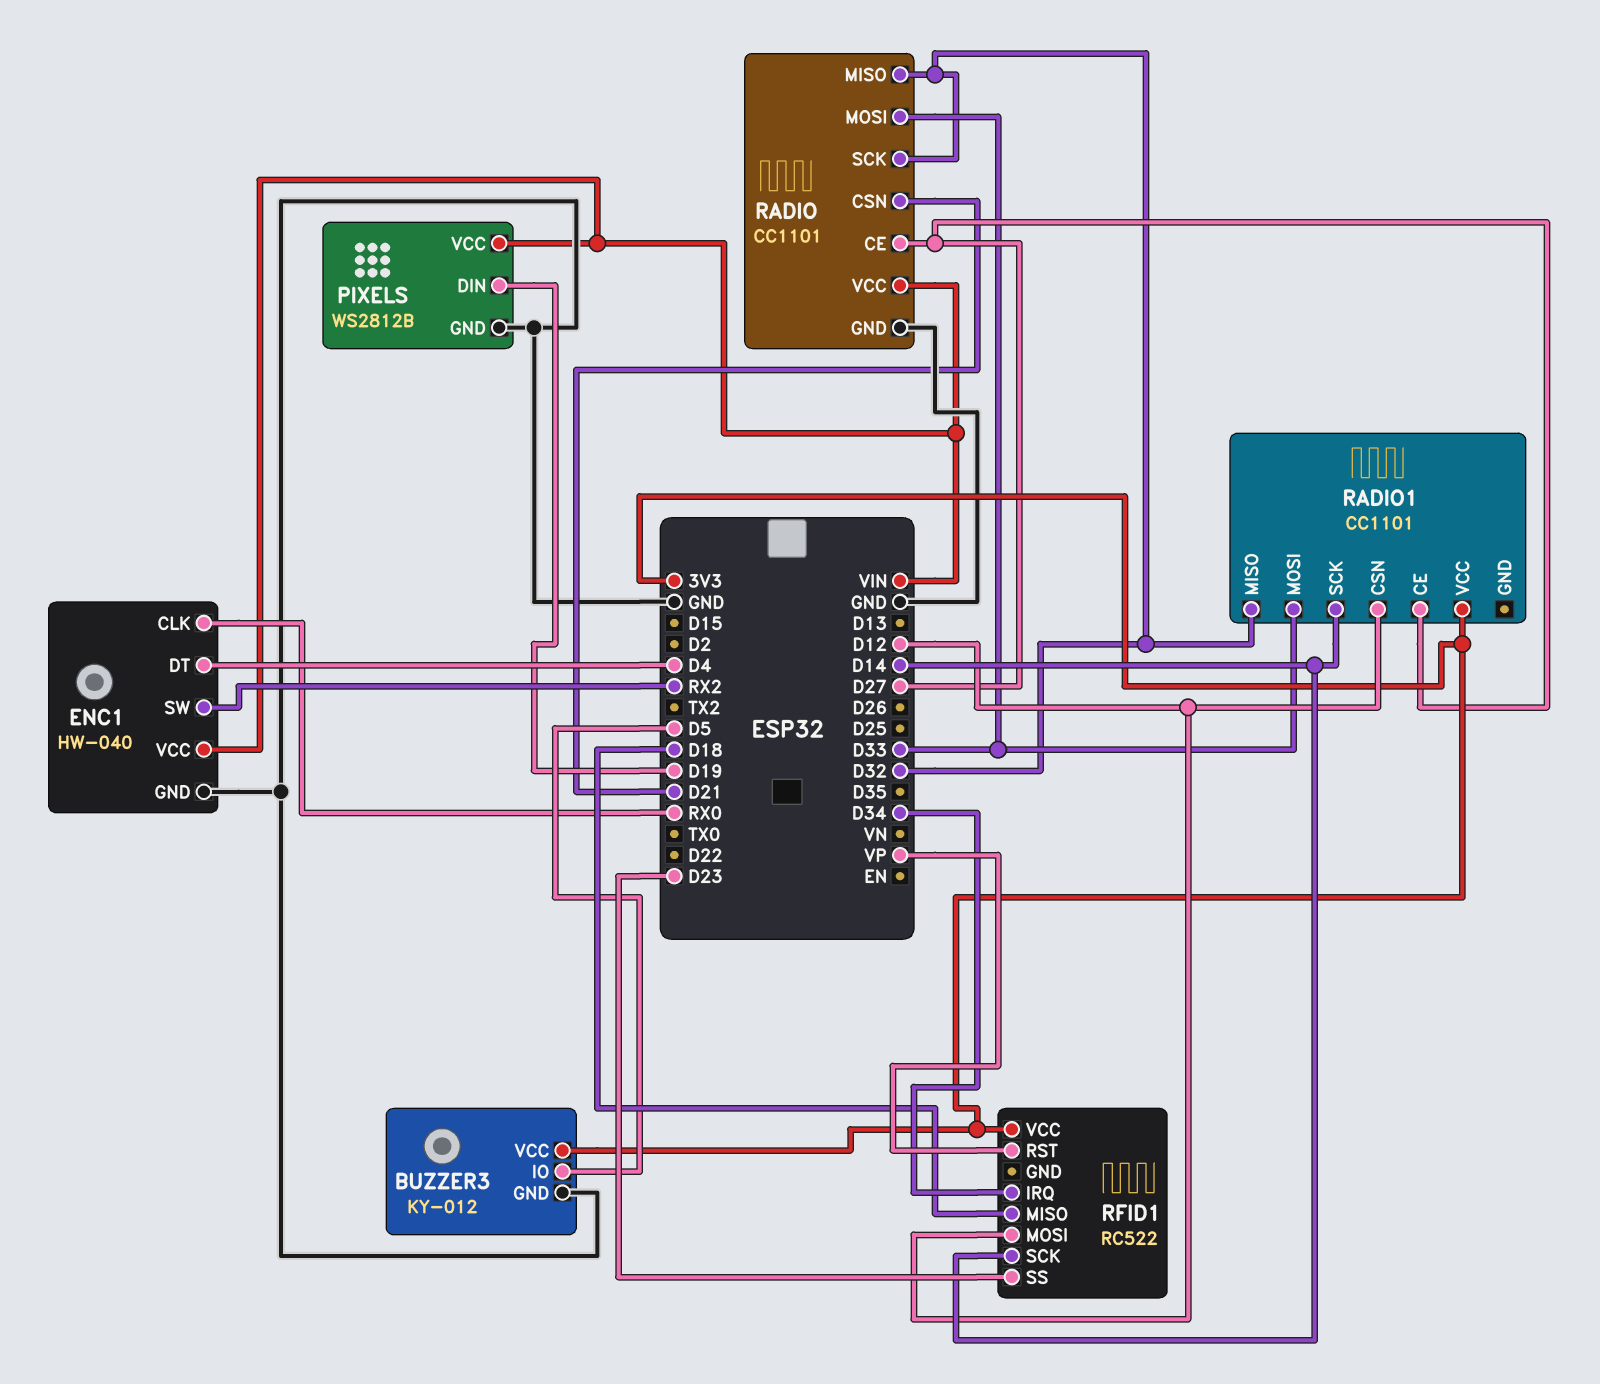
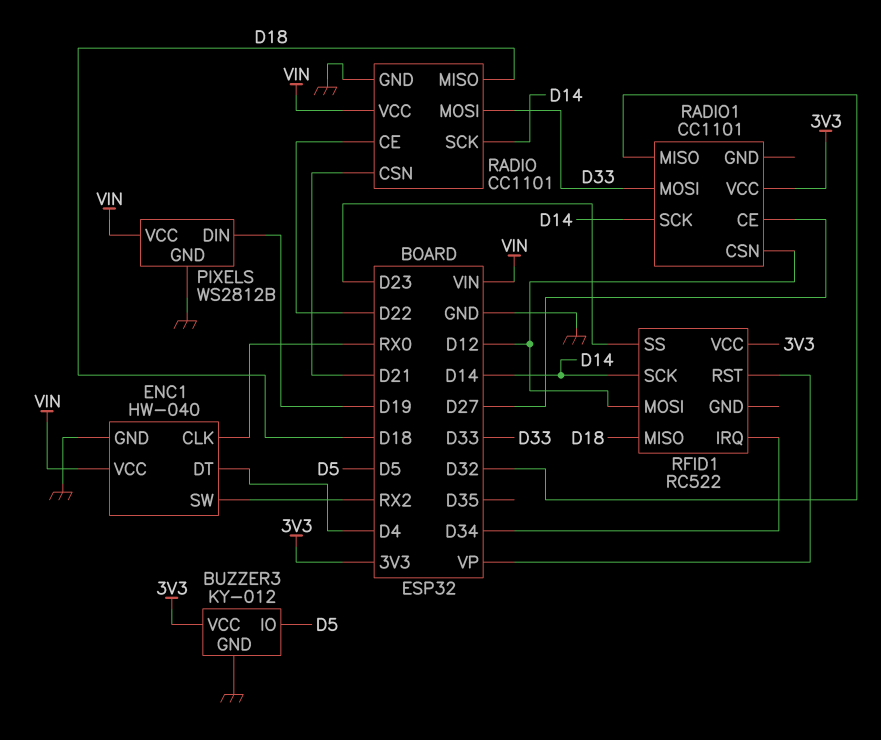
RADIO pin CE: D27 -> D22
RADIO pin MISO: D32 -> D18
RADIO pin SCK: D32 -> D14

